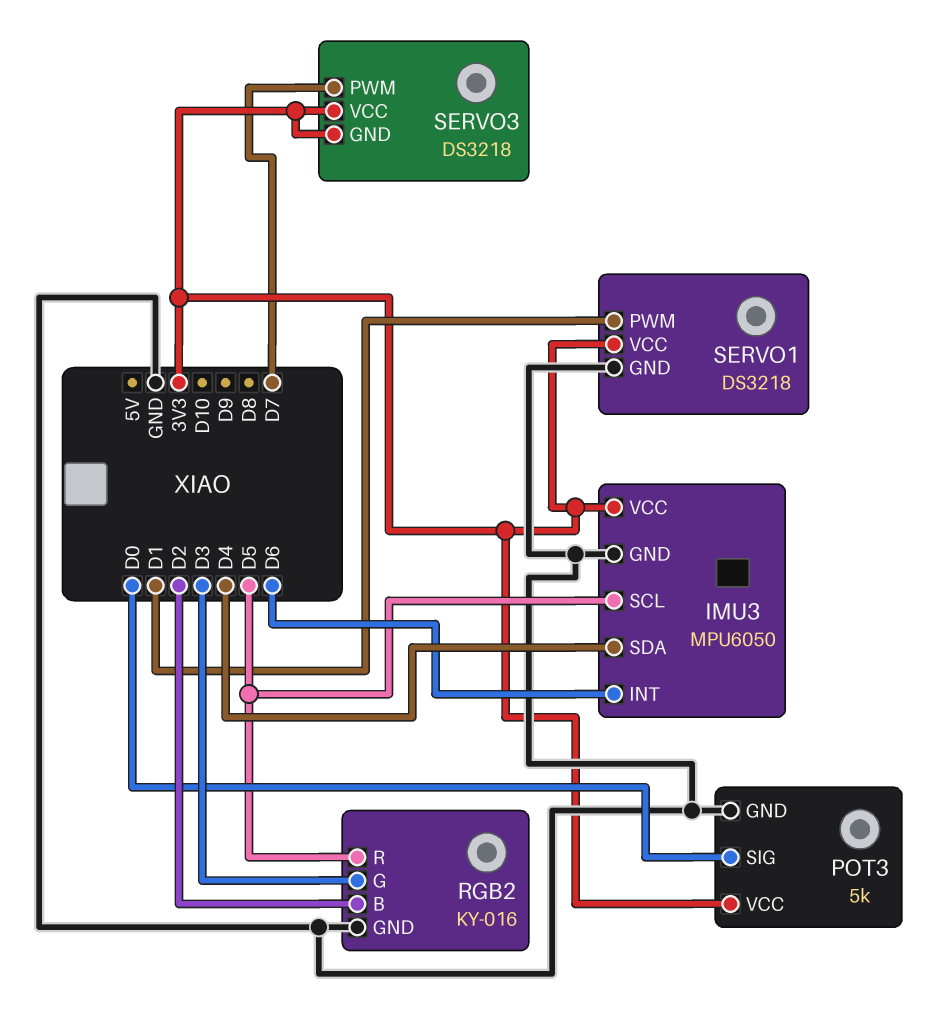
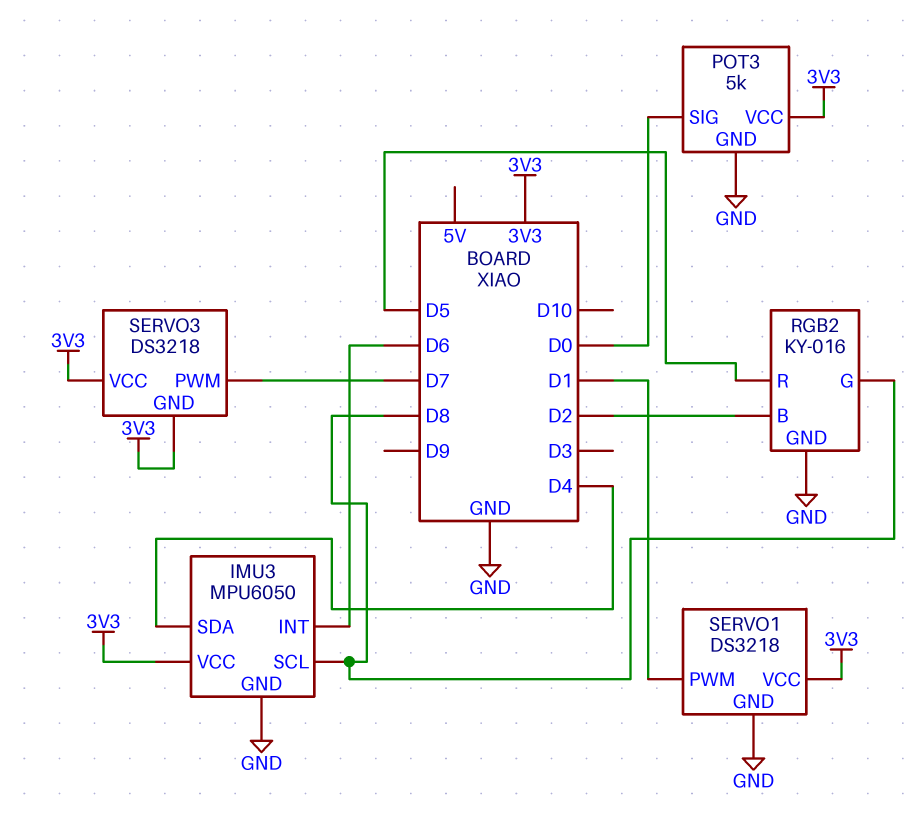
IMU3 pin SCL: D5 -> D8
RGB2 pin G: D3 -> D8

